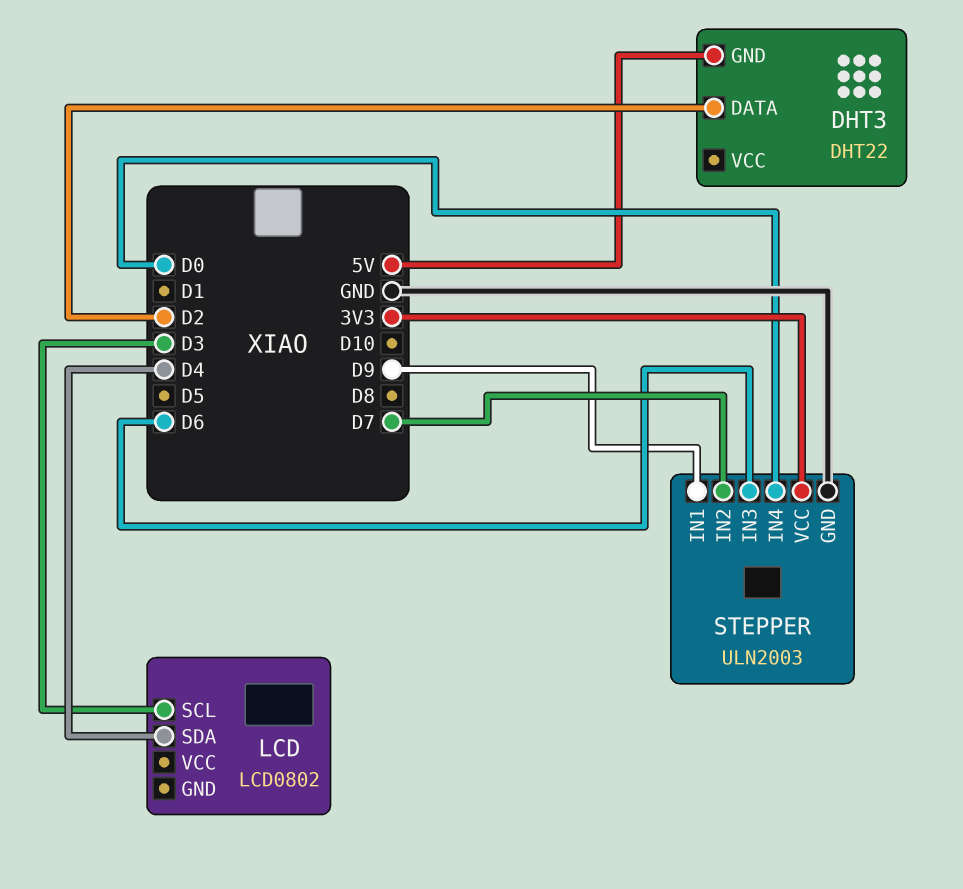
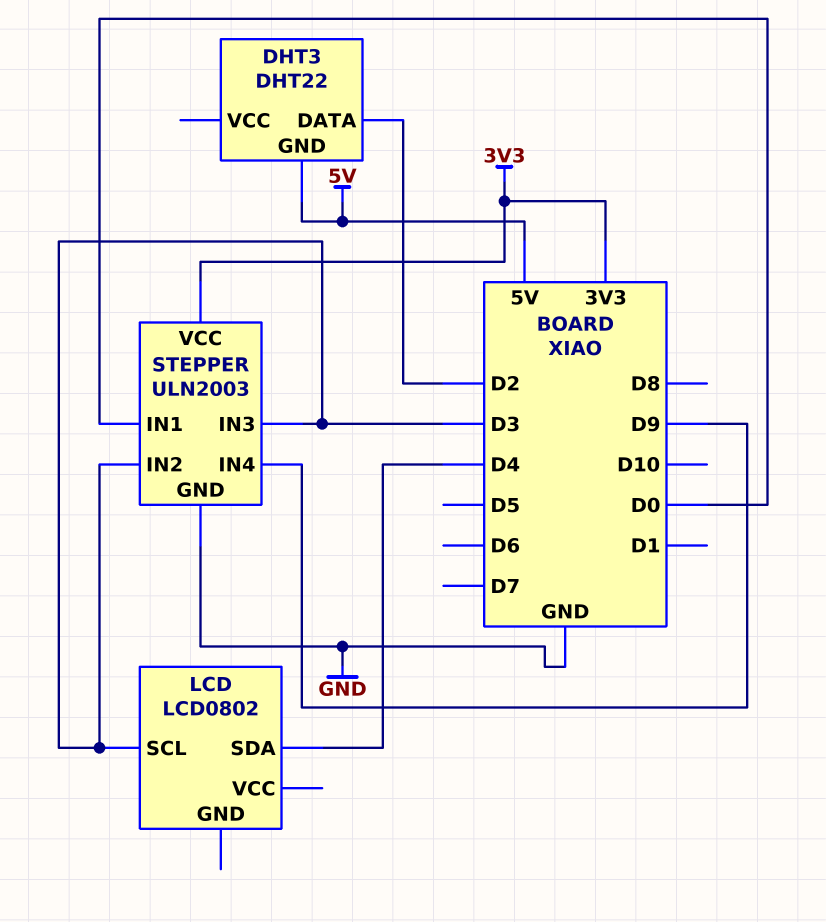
STEPPER pin IN1: D9 -> D0
STEPPER pin IN2: D7 -> D3
STEPPER pin IN3: D6 -> D3
STEPPER pin IN4: D0 -> D9

